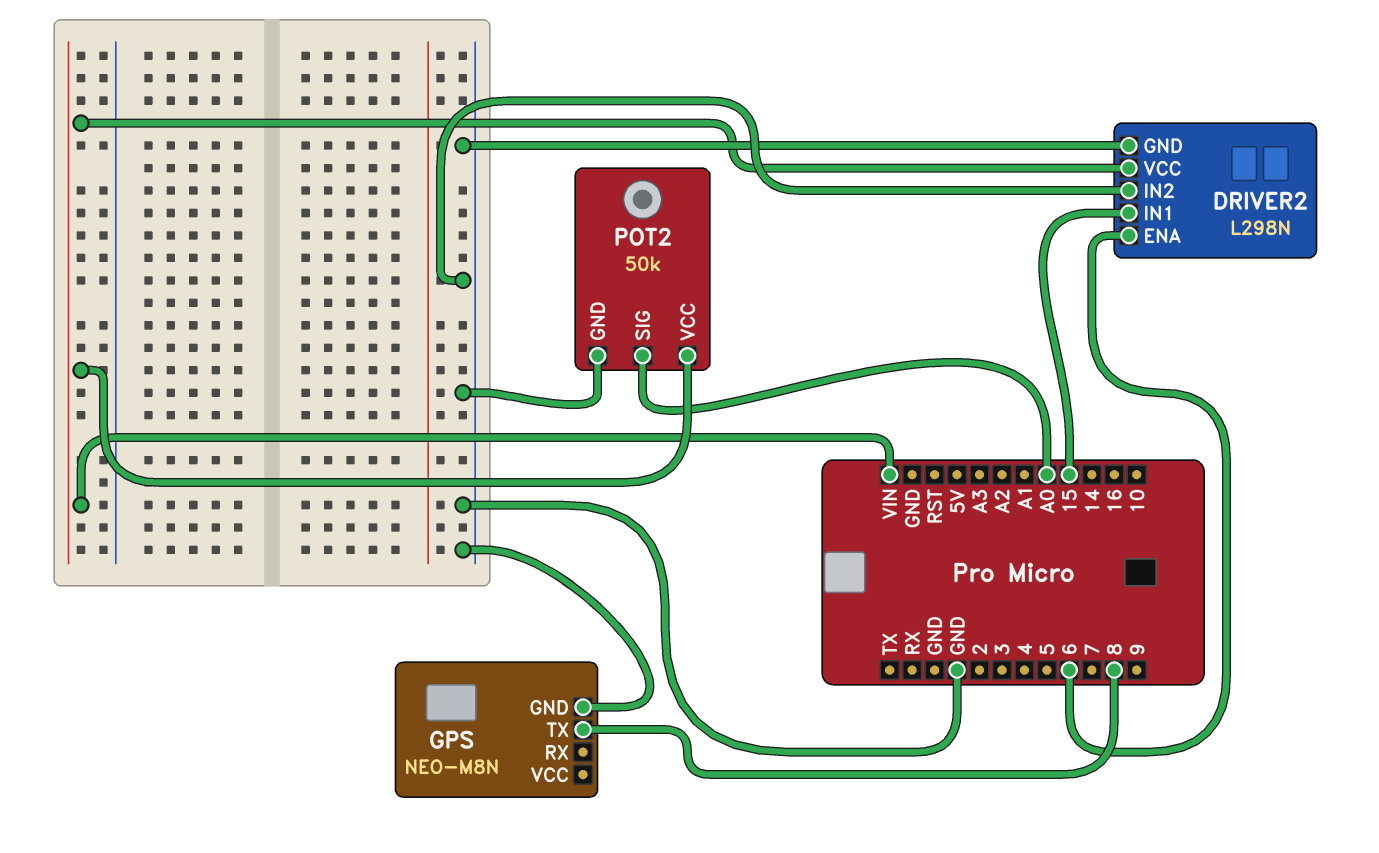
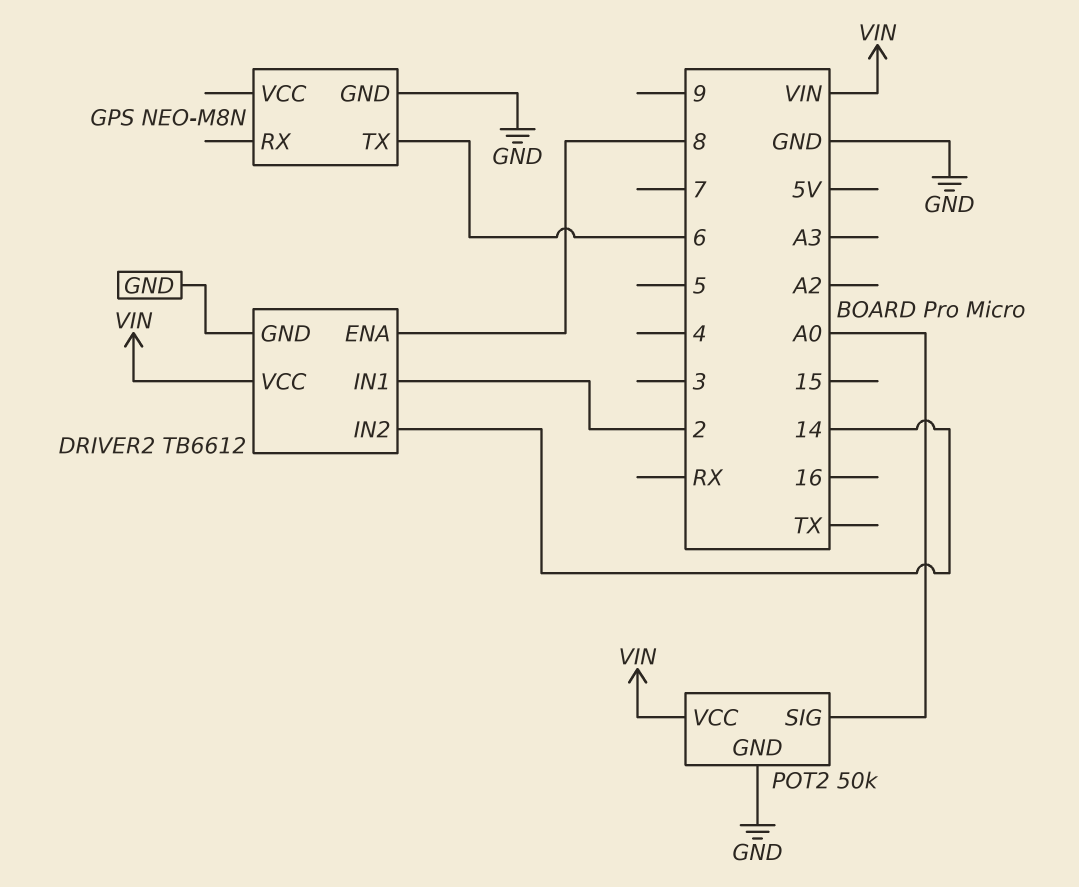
DRIVER2: L298N -> TB6612
DRIVER2 pin ENA: 6 -> 8
DRIVER2 pin IN1: 15 -> 2
DRIVER2 pin IN2: GND -> 14
GPS pin TX: 8 -> 6

